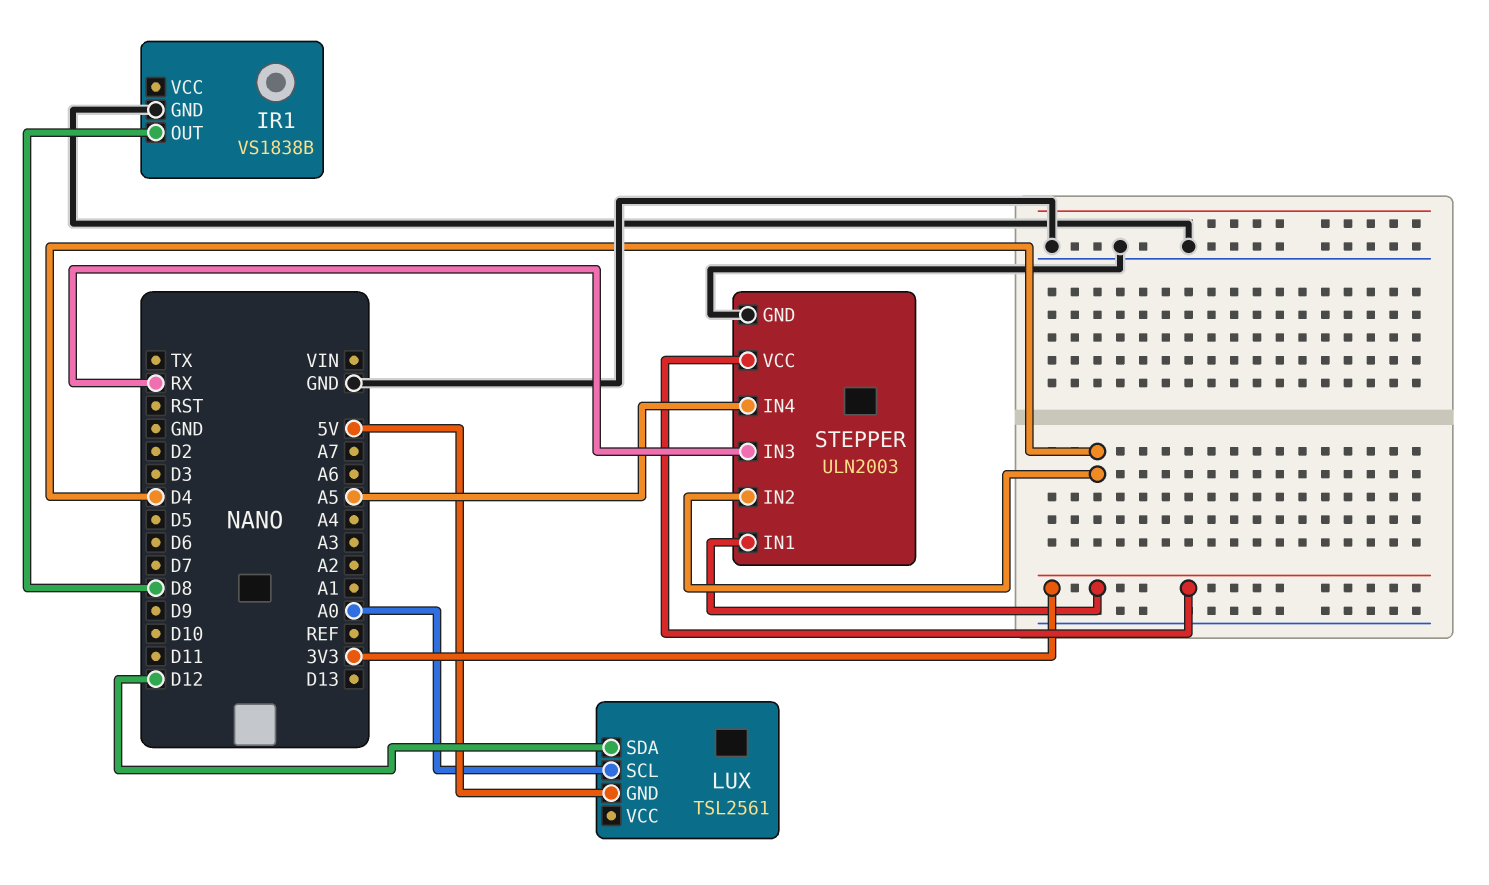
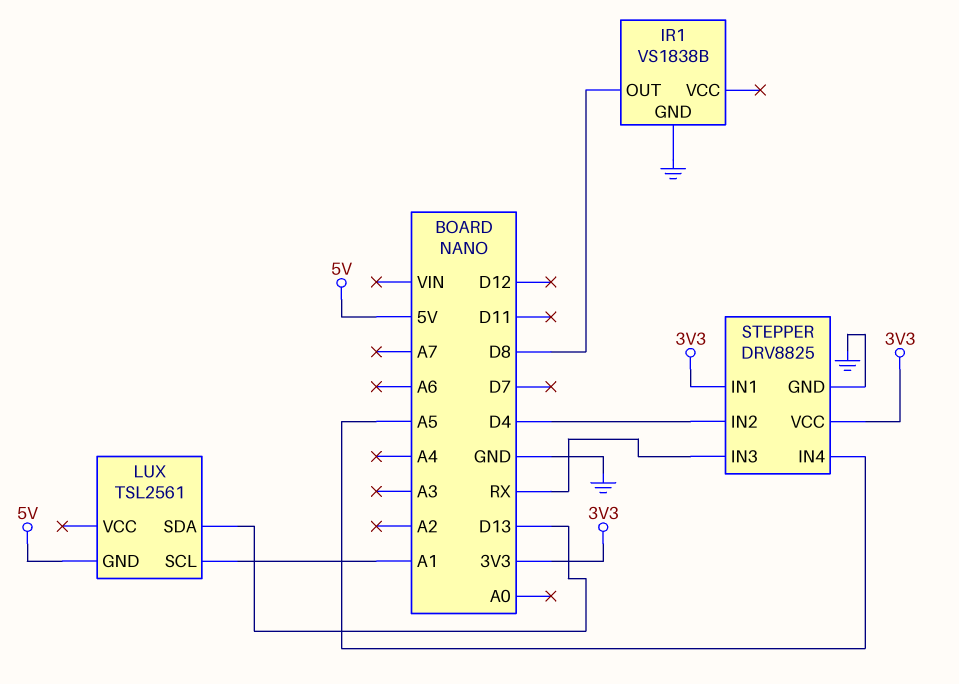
LUX pin SCL: A0 -> A1
LUX pin SDA: D12 -> D13
STEPPER: ULN2003 -> DRV8825

